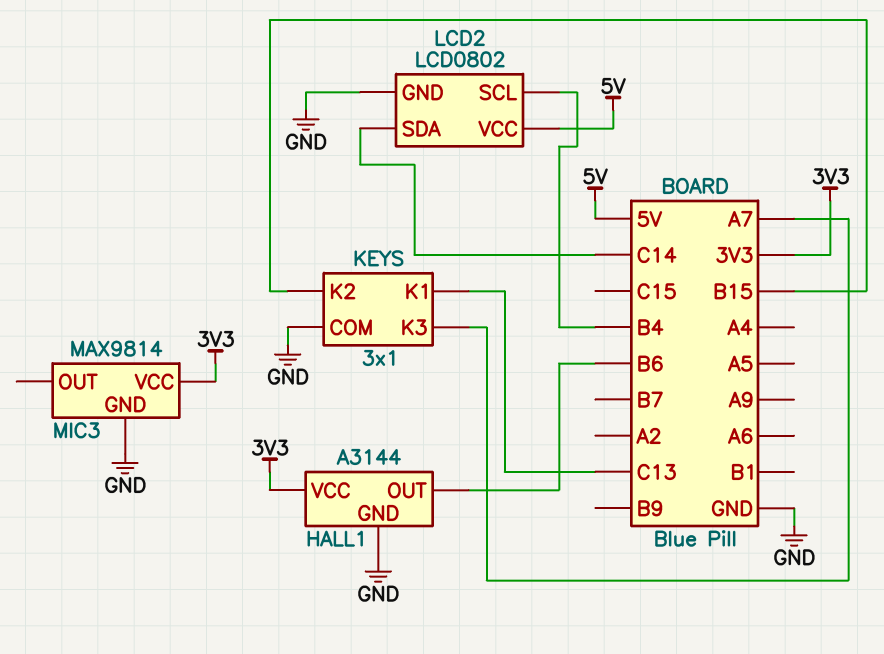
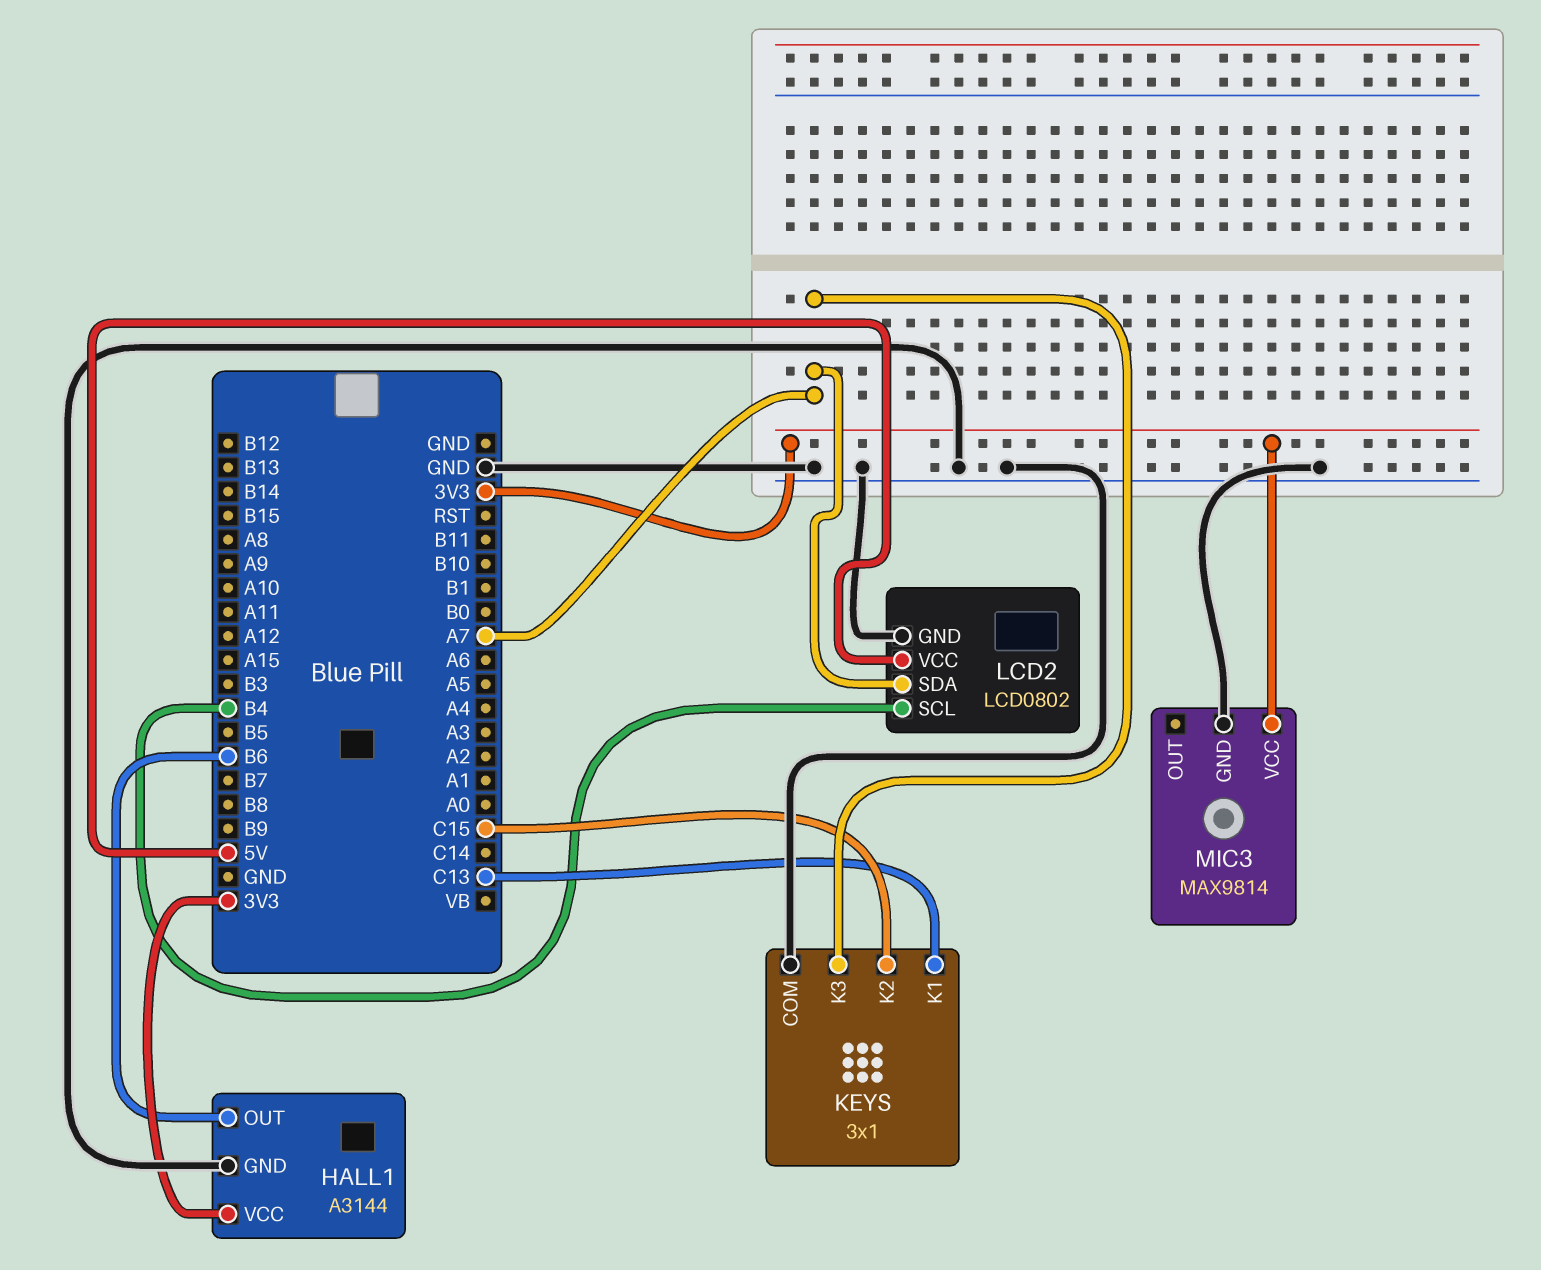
KEYS pin K2: B15 -> C15
LCD2 pin SDA: C14 -> A7

